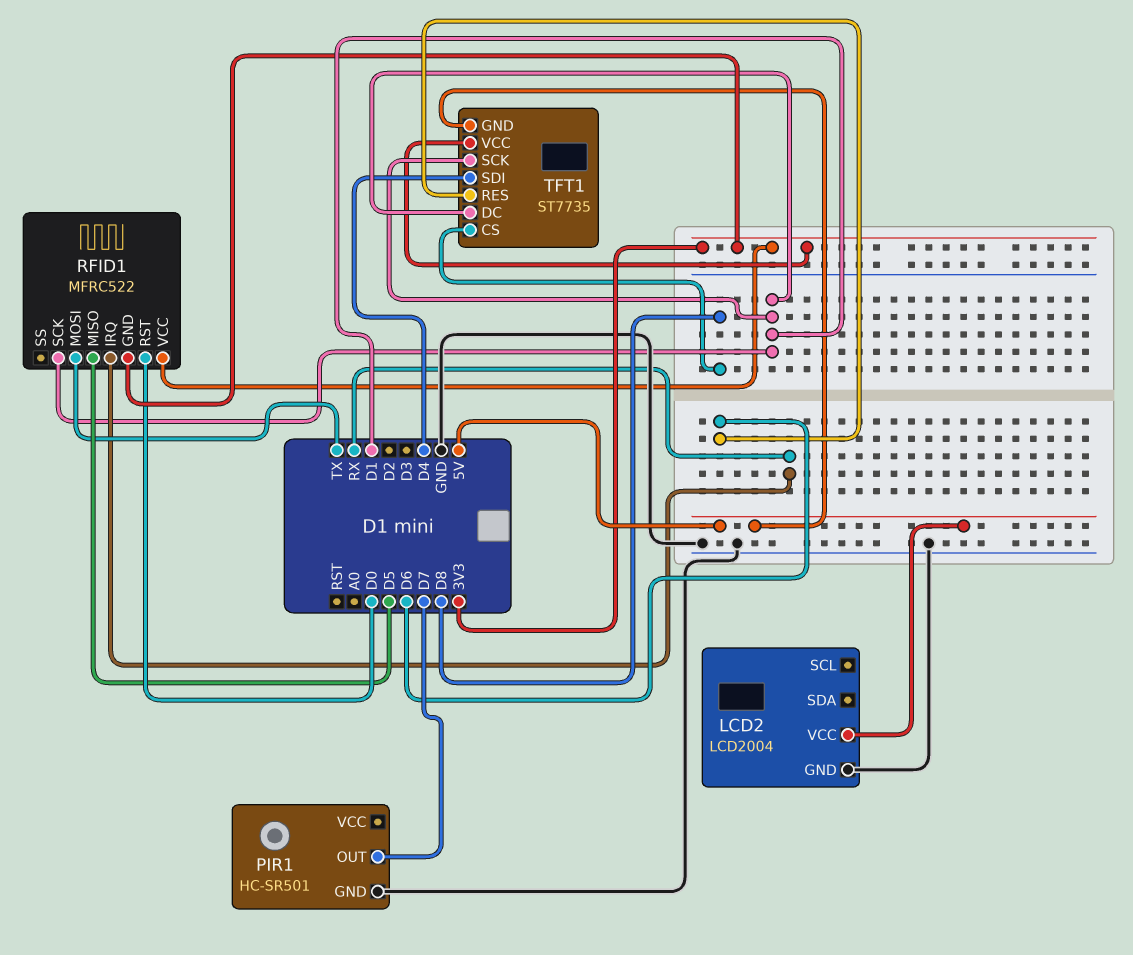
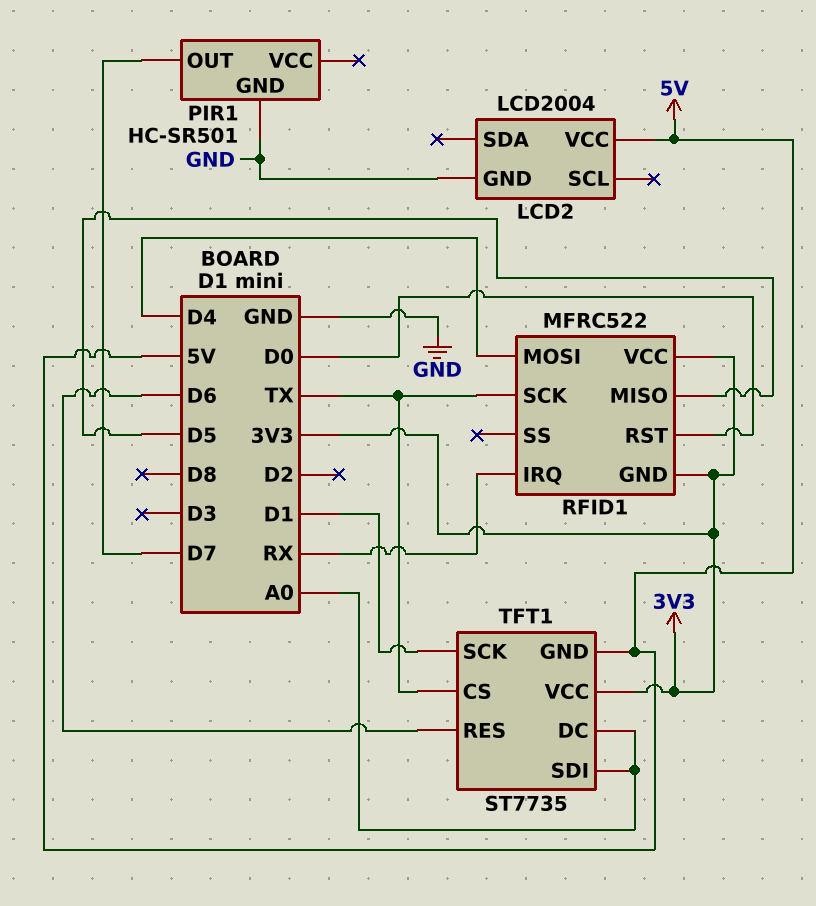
RFID1 pin MOSI: TX -> D4
RFID1 pin SCK: D1 -> TX
TFT1 pin CS: D8 -> TX
TFT1 pin DC: D1 -> A0
TFT1 pin SDI: D4 -> A0

